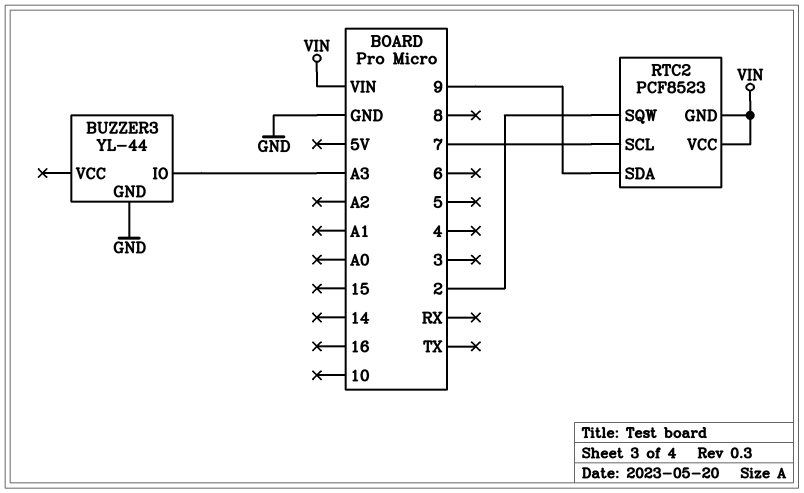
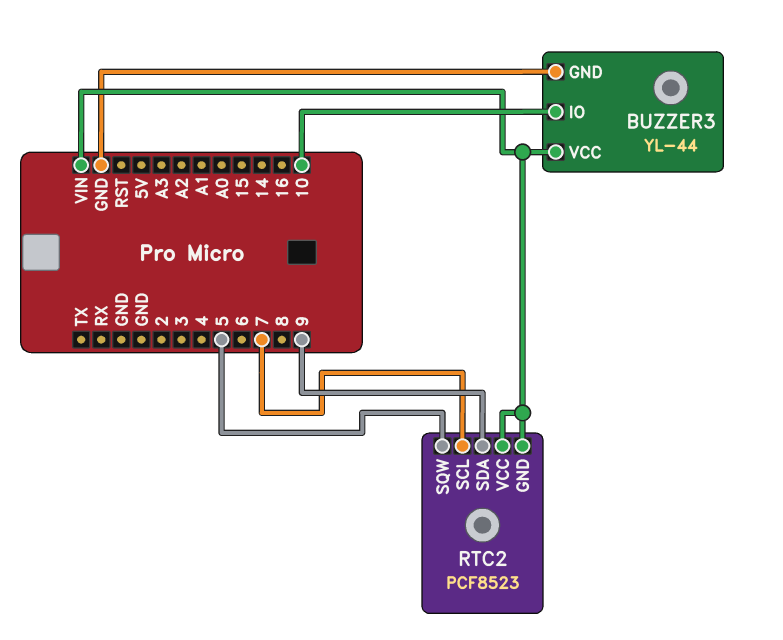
BUZZER3 pin IO: A3 -> 10
BUZZER3 pin VCC: none -> VIN
RTC2 pin SQW: 2 -> 5

